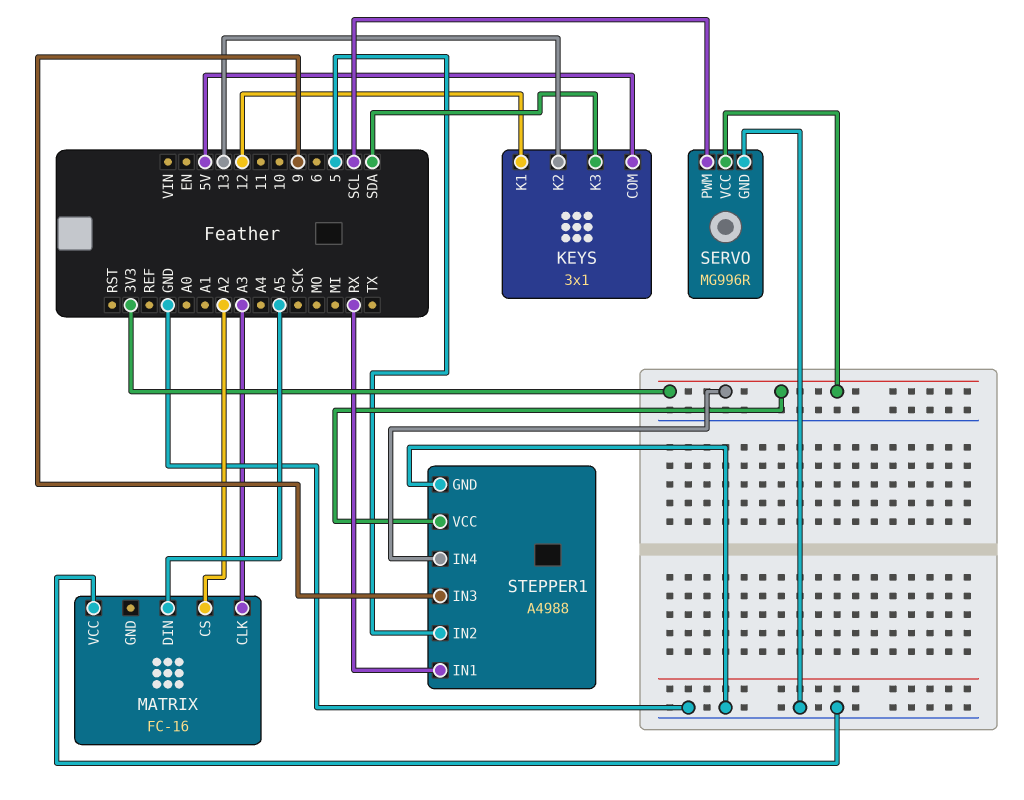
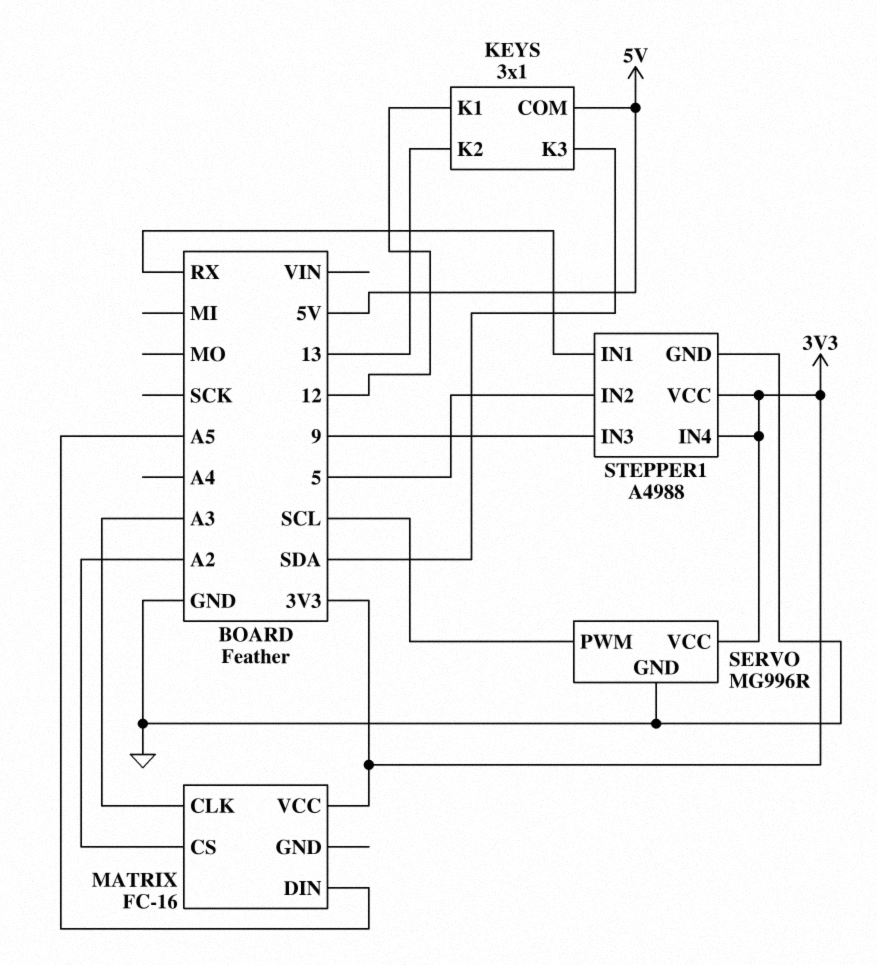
MATRIX pin VCC: GND -> 3V3

